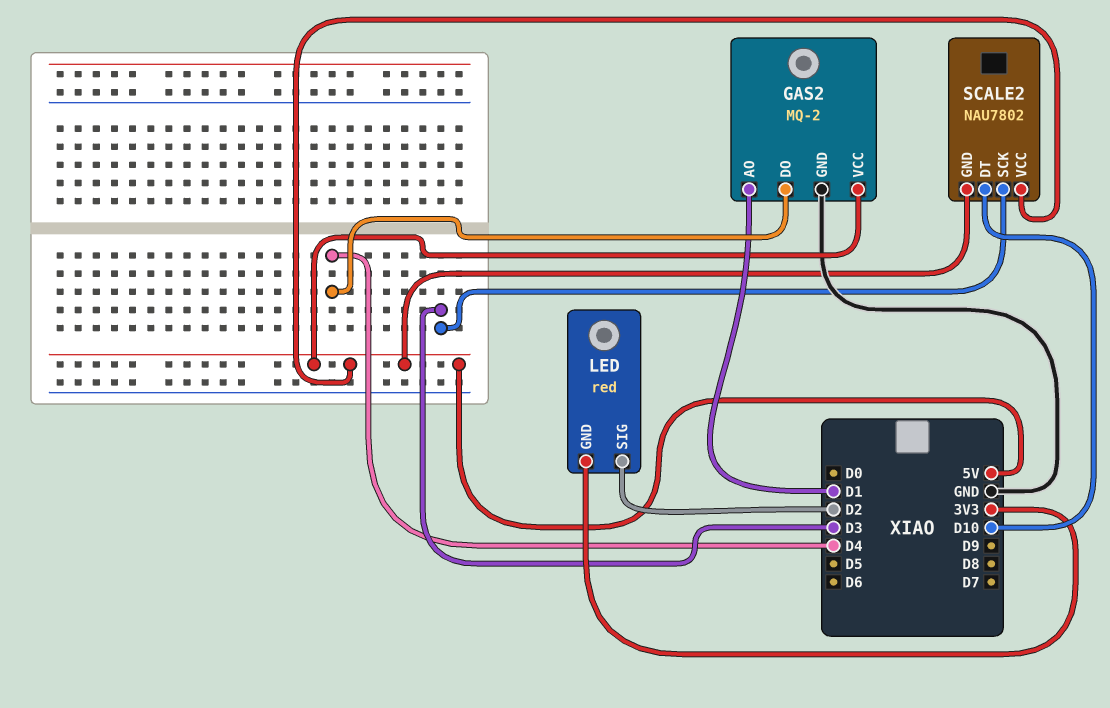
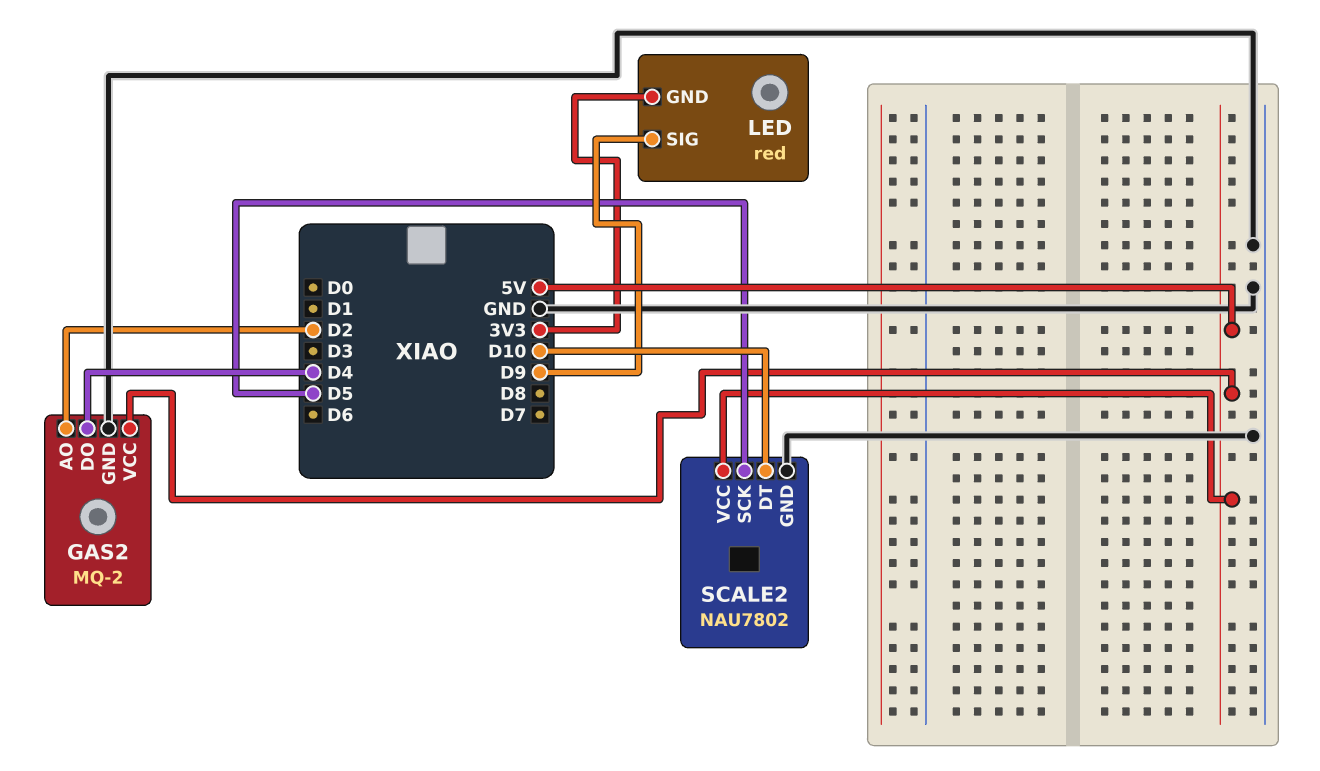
GAS2 pin AO: D1 -> D2
LED pin SIG: D2 -> D9
SCALE2 pin GND: 5V -> GND
SCALE2 pin SCK: D3 -> D5

